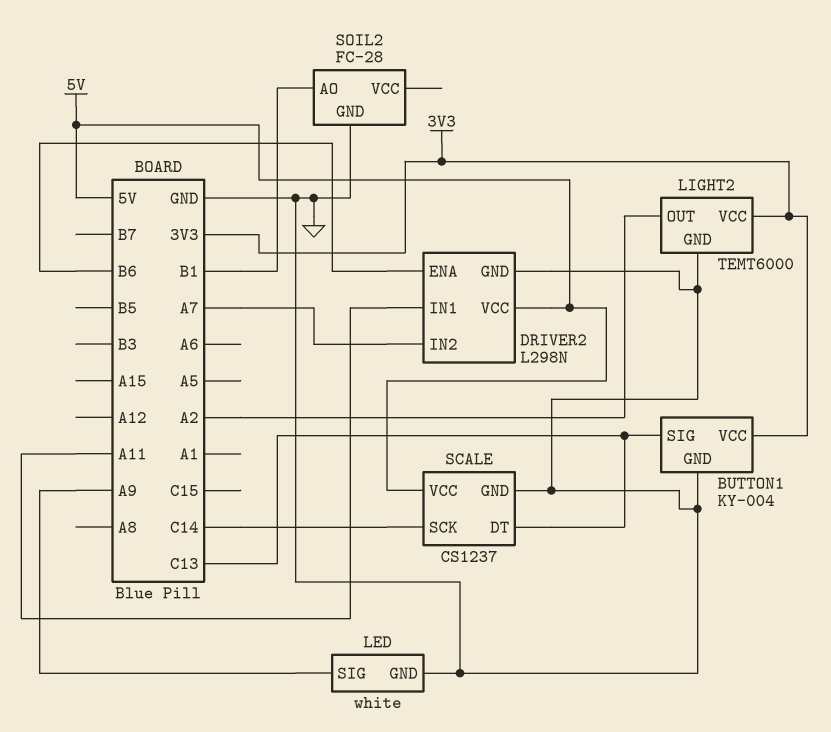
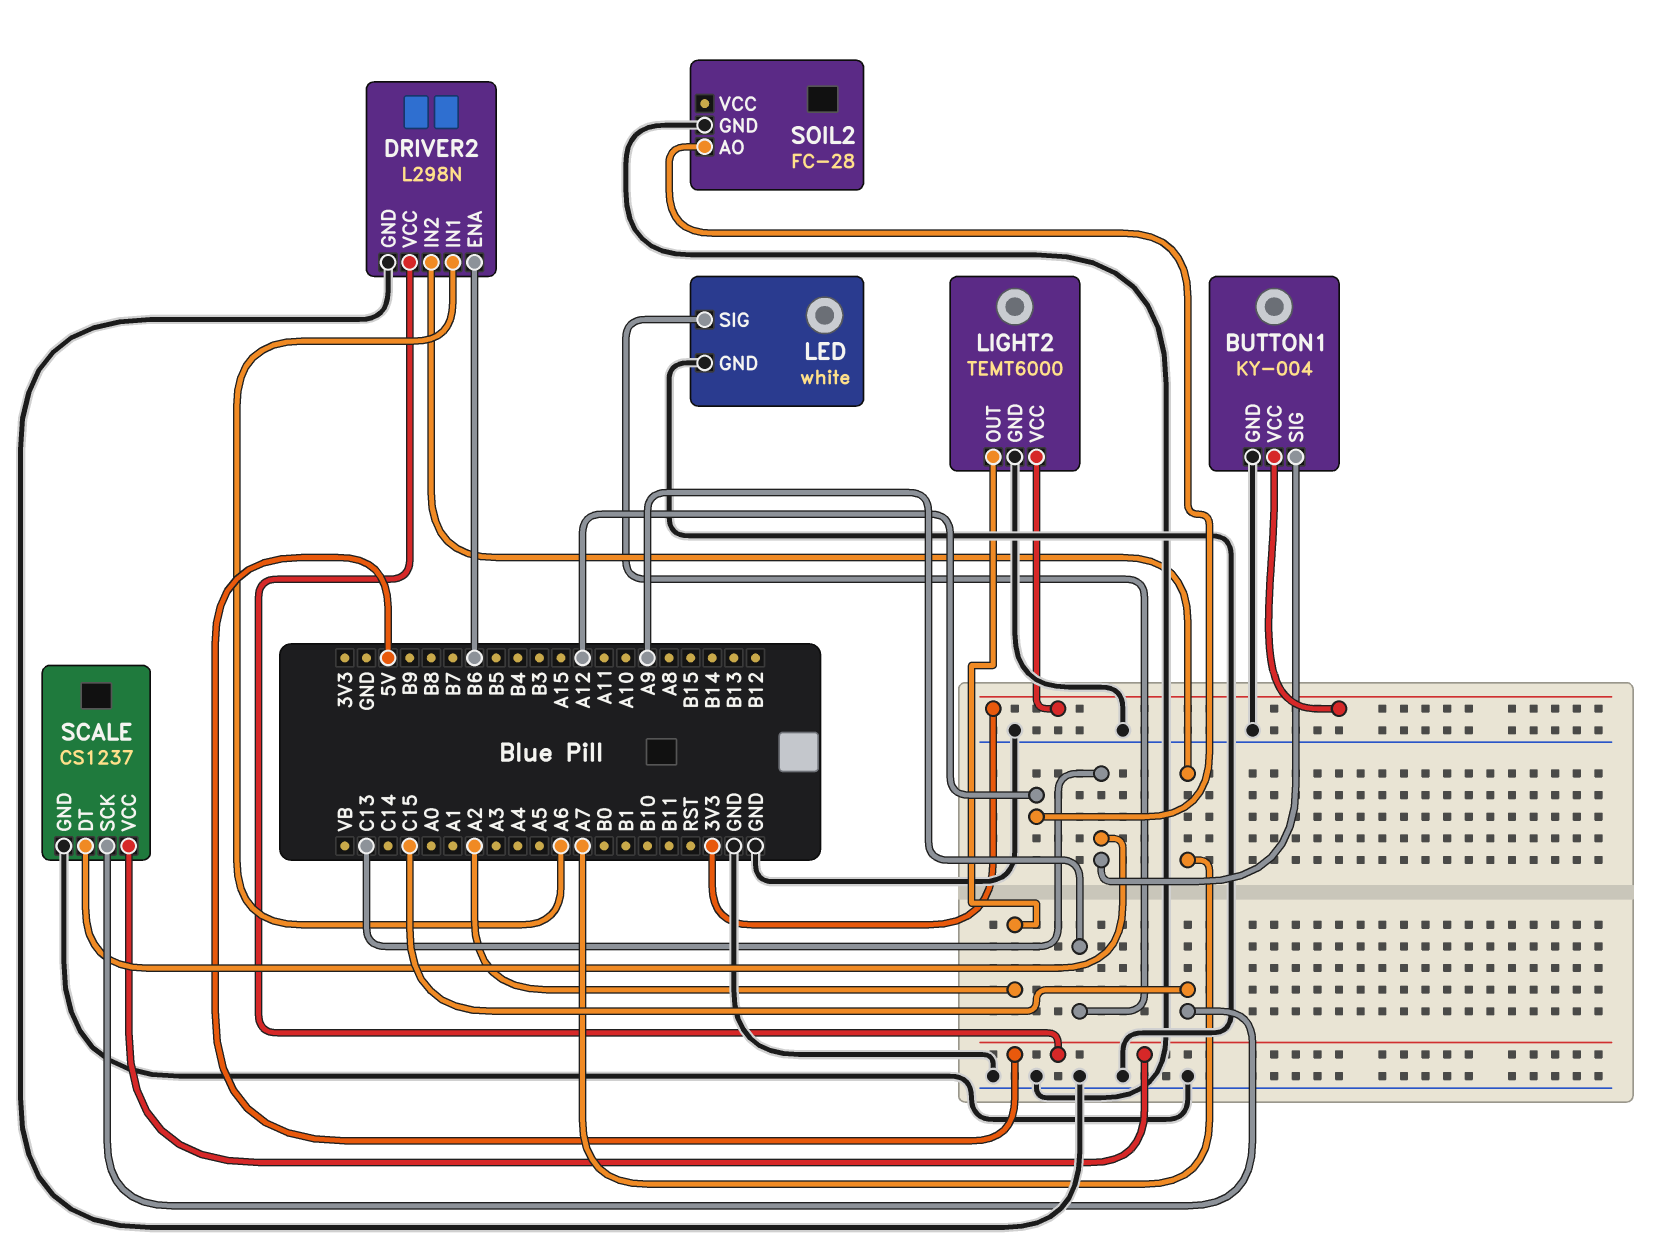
DRIVER2 pin IN1: A11 -> A6
SCALE pin SCK: C14 -> C15
SOIL2 pin AO: B1 -> A12

